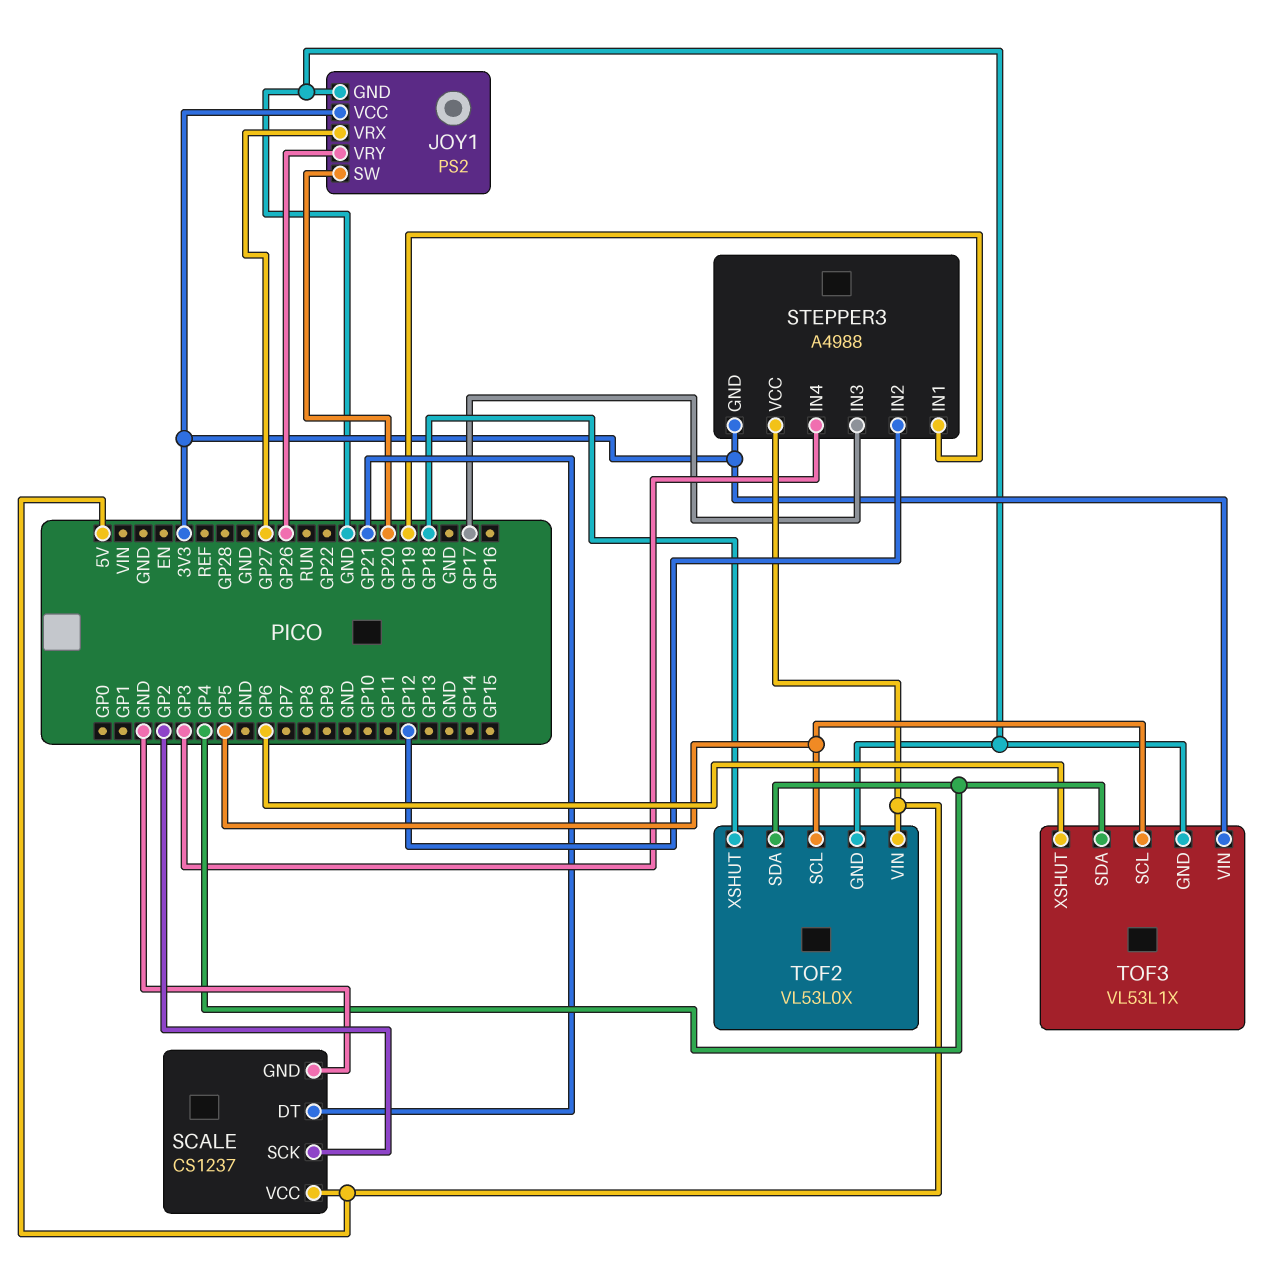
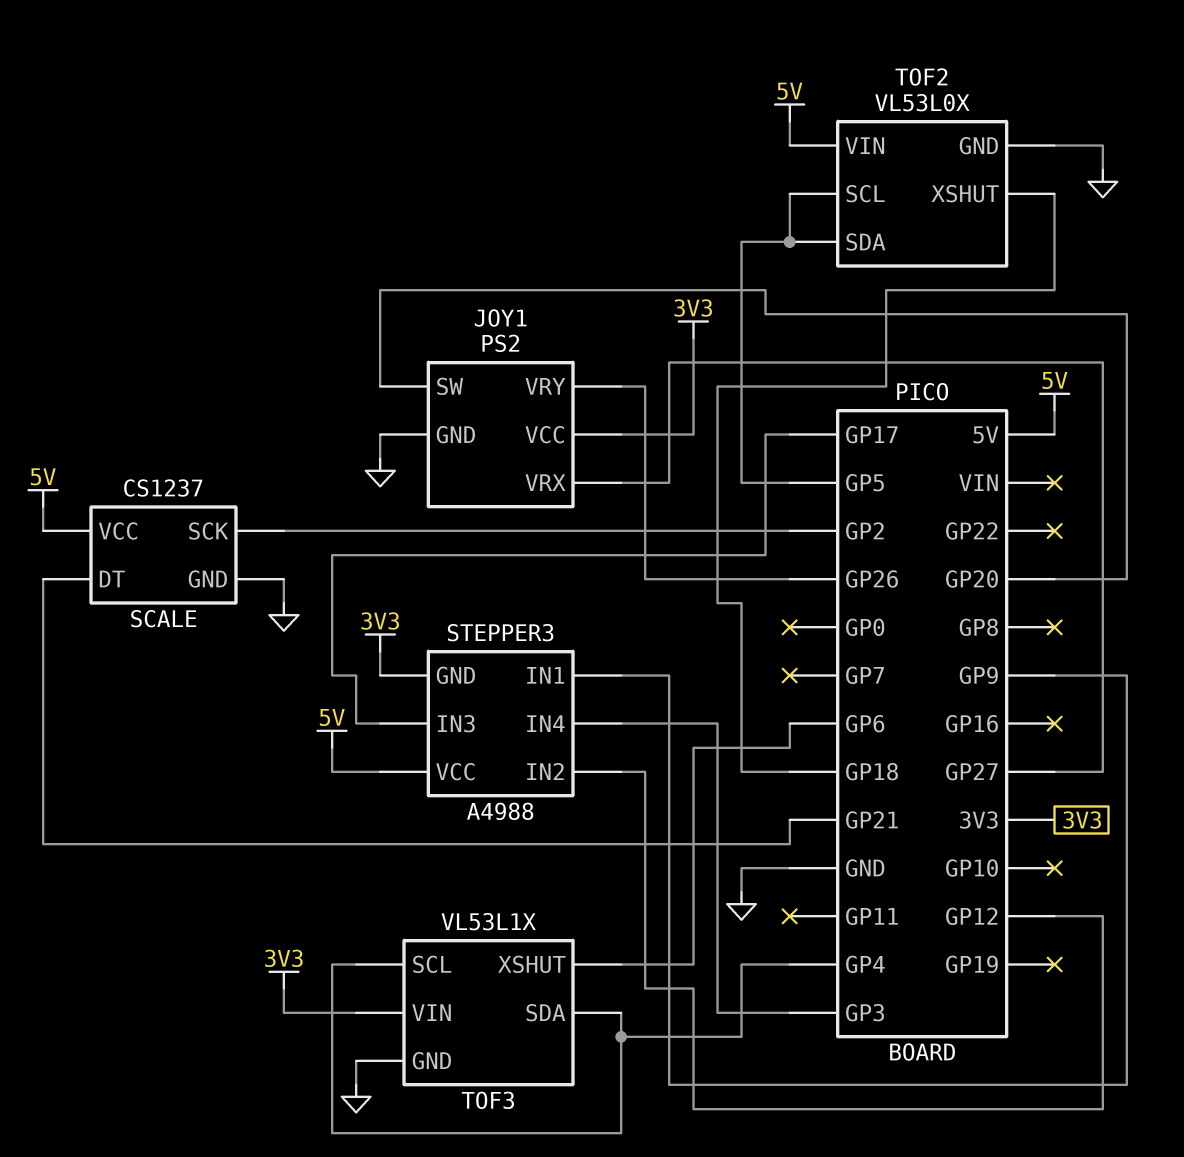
STEPPER3 pin IN1: GP19 -> GP9
TOF2 pin SDA: GP4 -> GP5
TOF3 pin SCL: GP5 -> GP4

